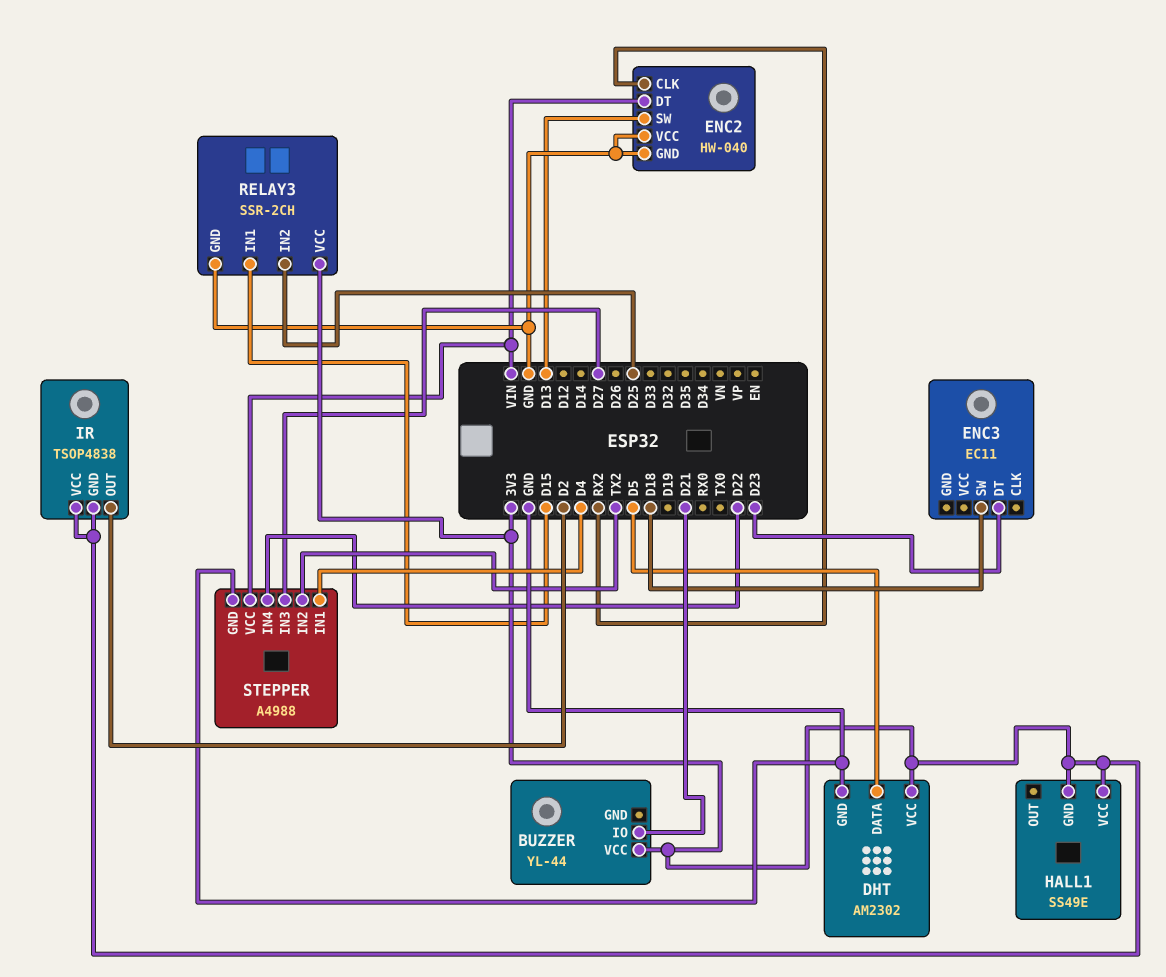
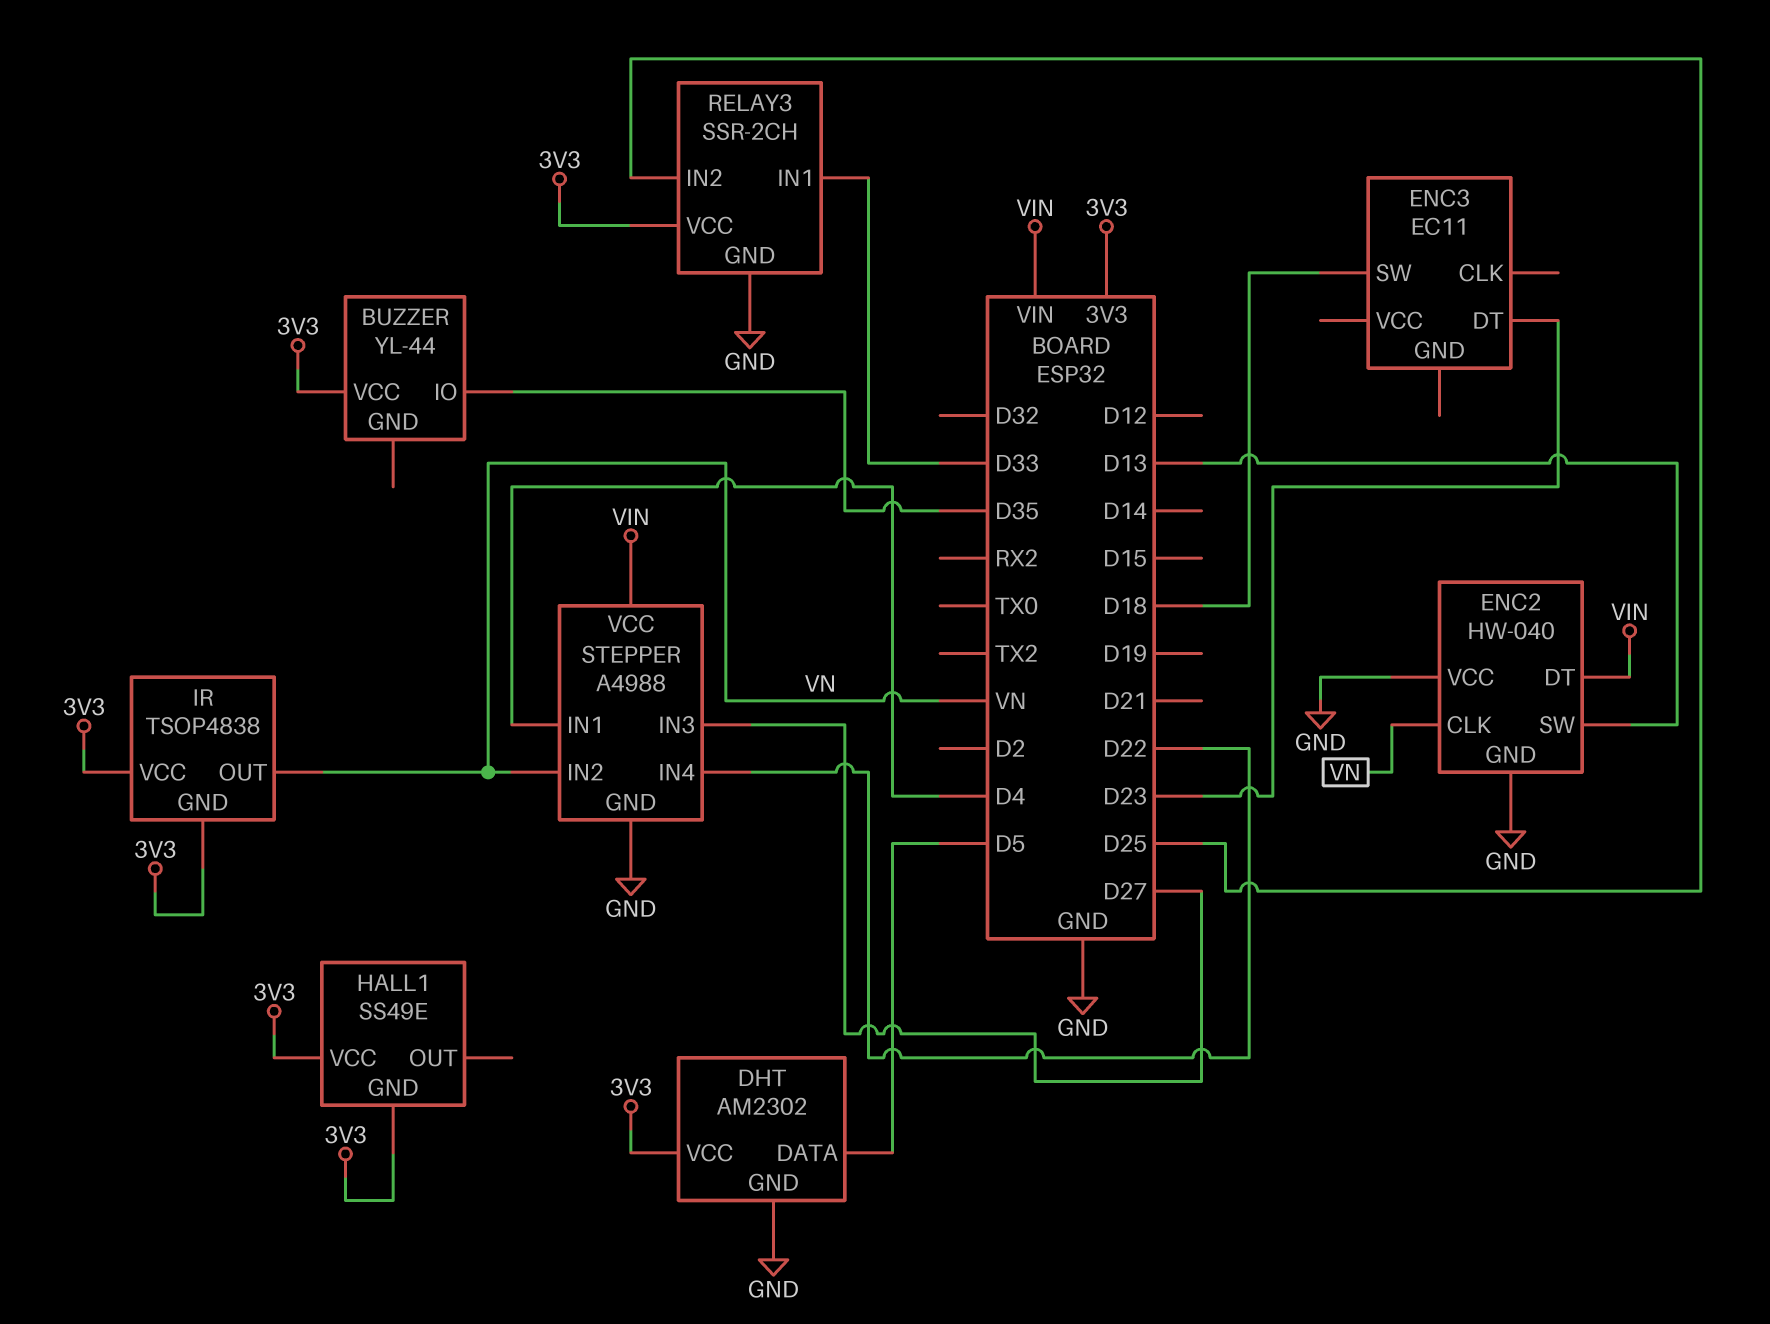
BUZZER pin IO: D21 -> D35
ENC2 pin CLK: RX2 -> VN
IR pin OUT: D2 -> VN
RELAY3 pin IN1: D15 -> D33
STEPPER pin IN2: TX2 -> VN

